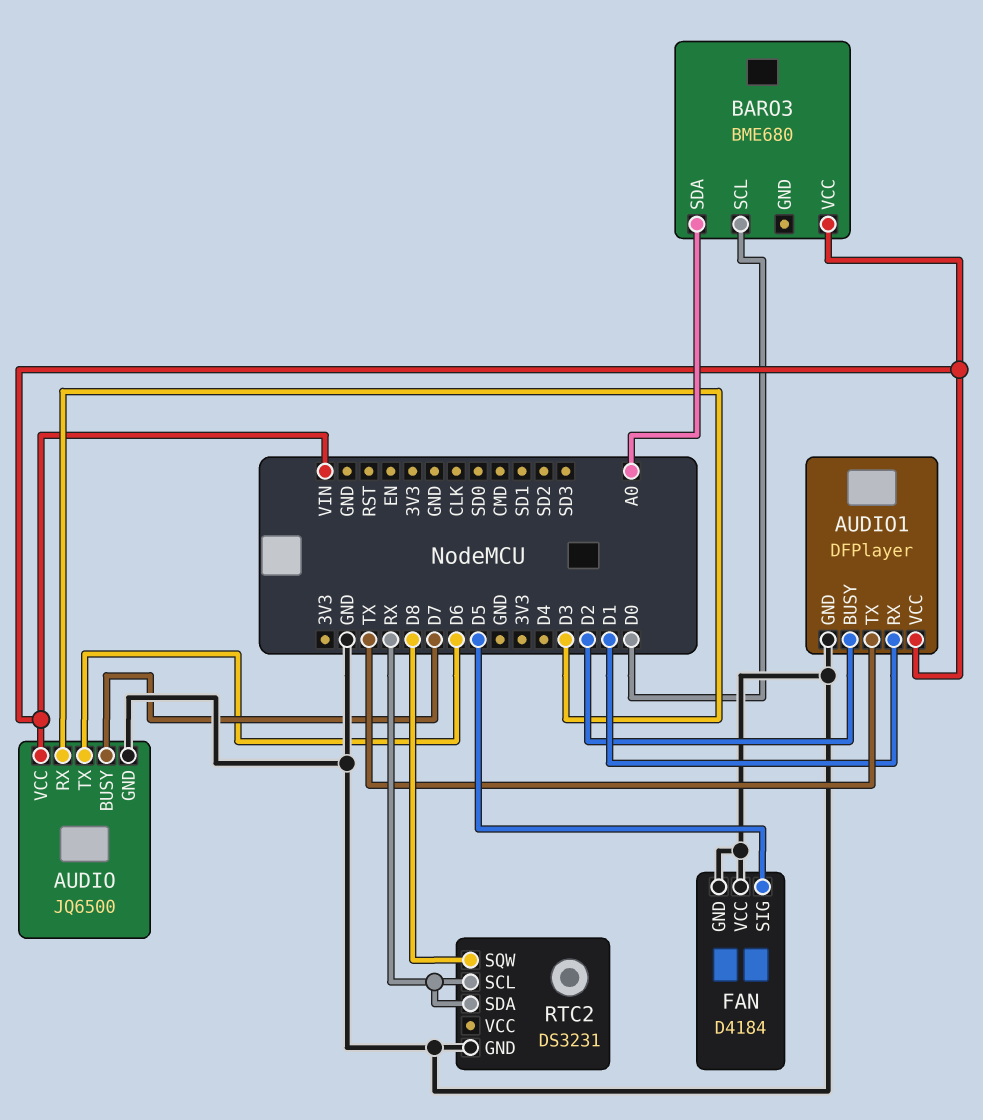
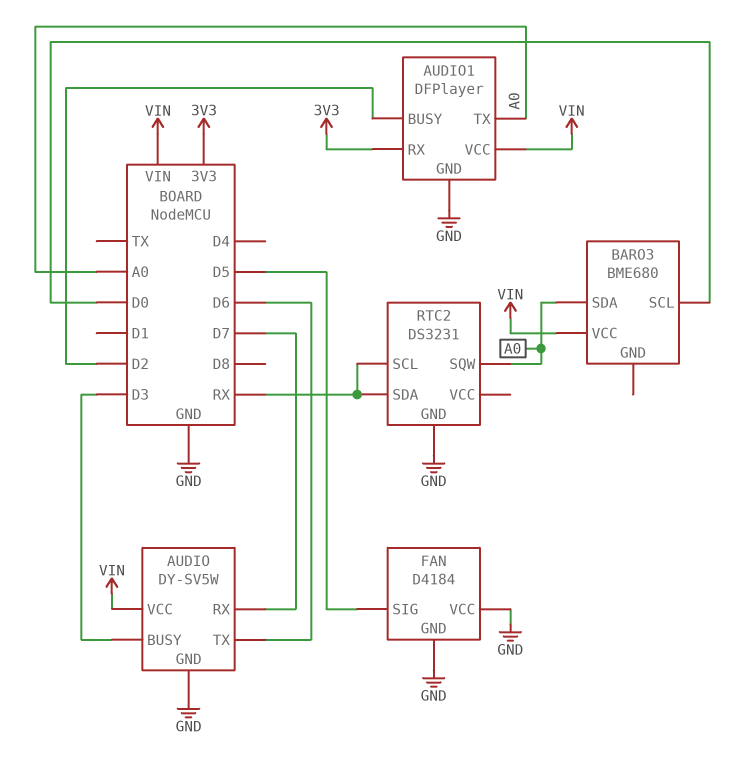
AUDIO: JQ6500 -> DY-SV5W
AUDIO pin BUSY: D7 -> D3
AUDIO pin RX: D3 -> D7
AUDIO1 pin RX: D1 -> 3V3
AUDIO1 pin TX: TX -> A0
RTC2 pin SQW: D8 -> A0

